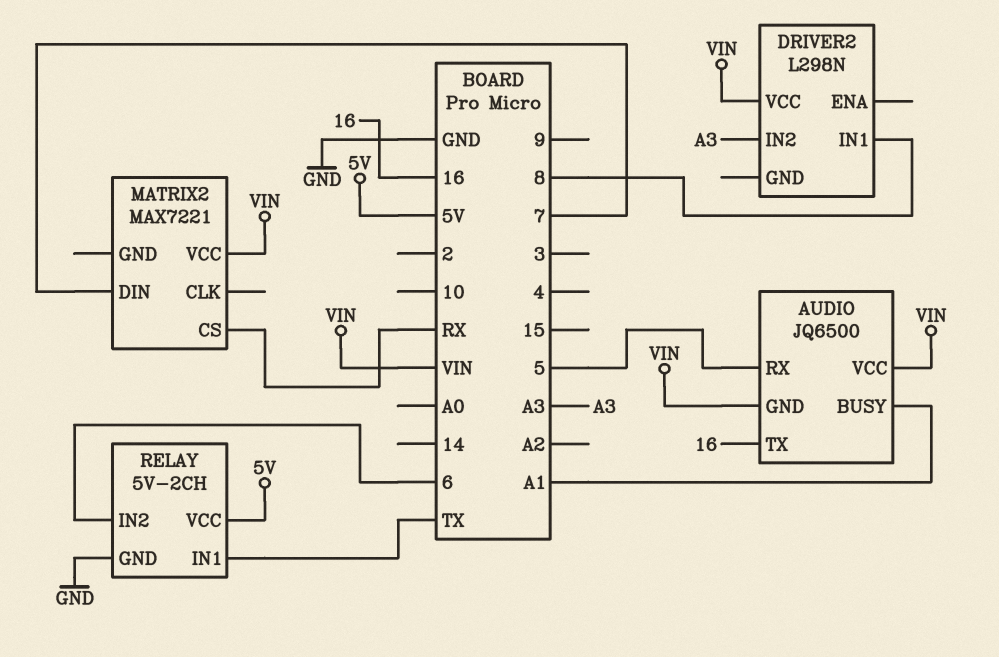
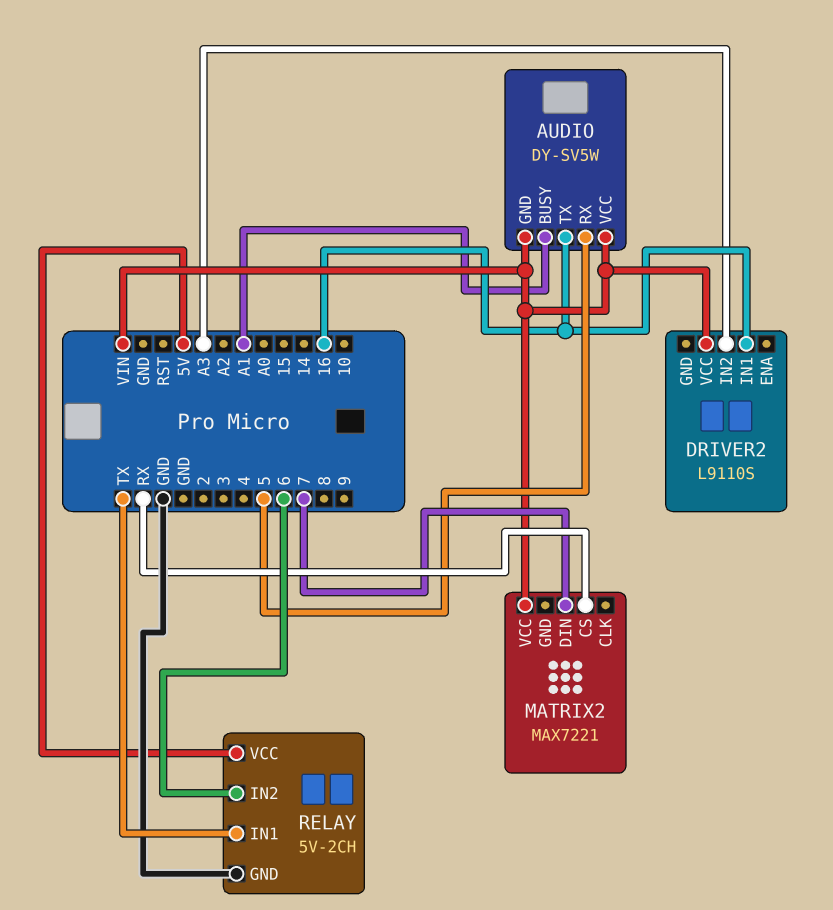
AUDIO: JQ6500 -> DY-SV5W
DRIVER2: L298N -> L9110S
DRIVER2 pin IN1: 8 -> 16

